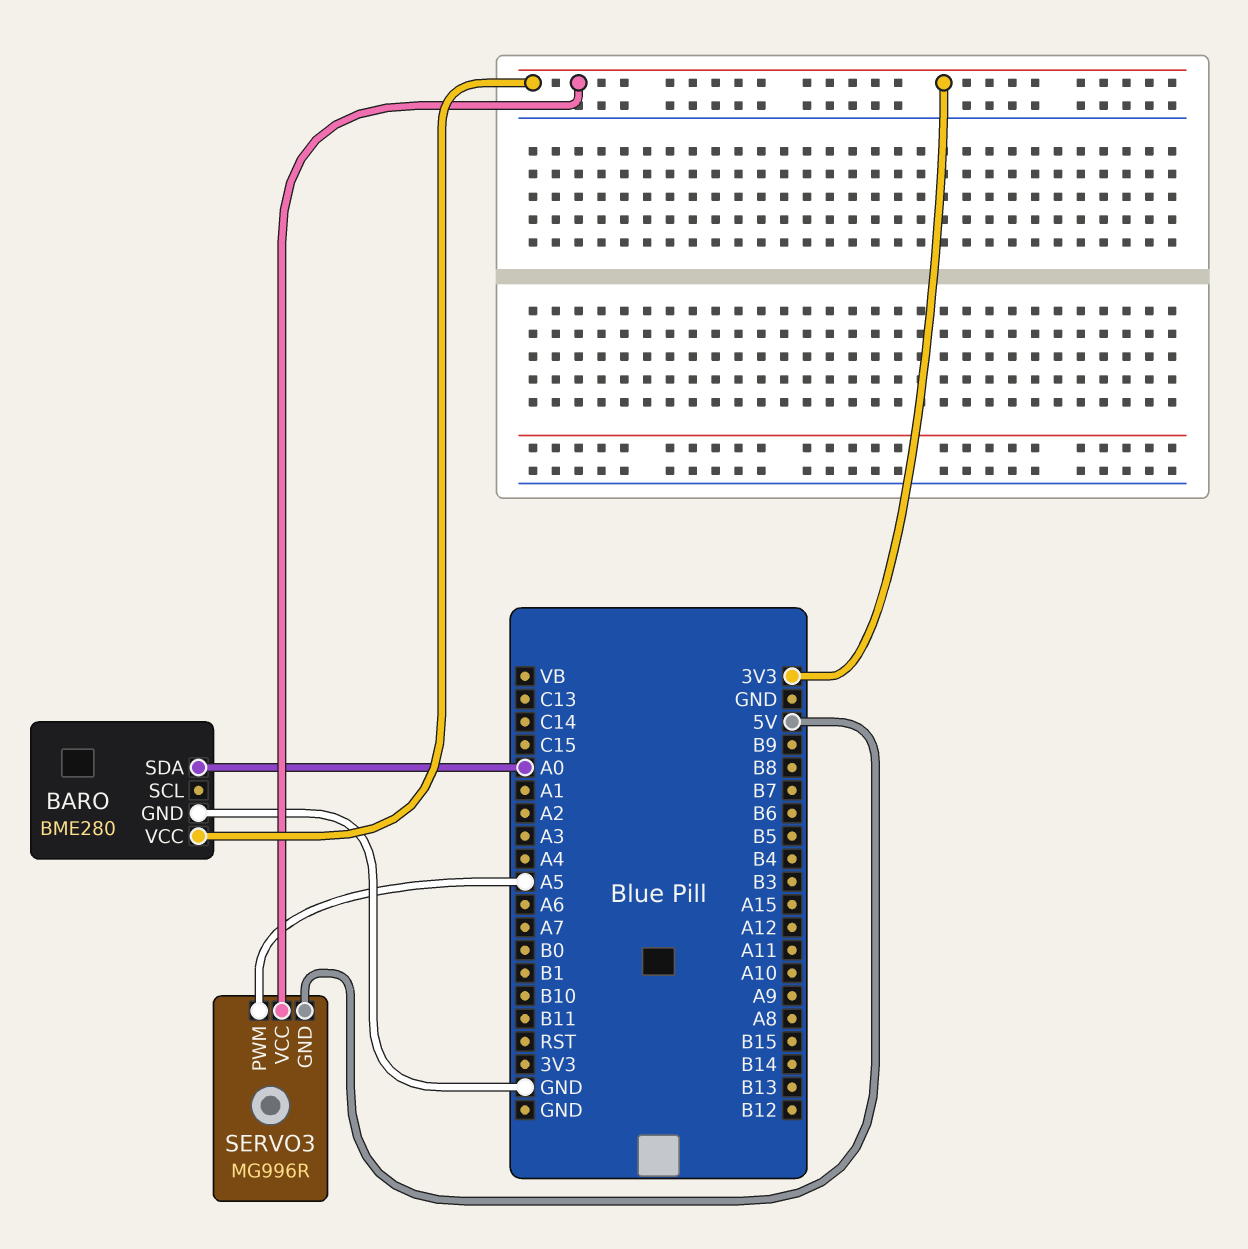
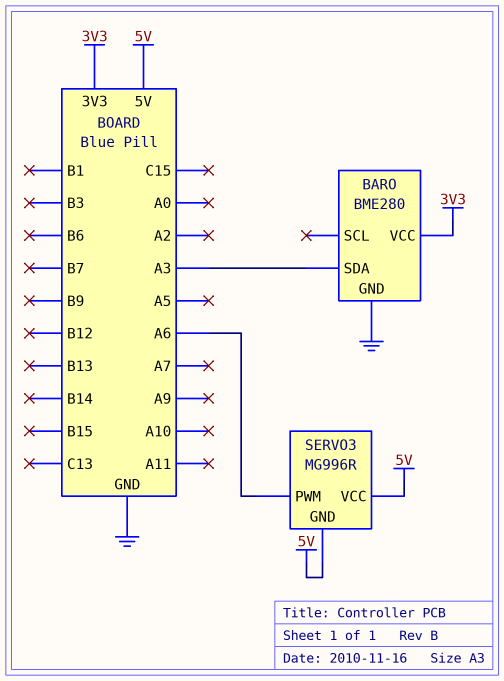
BARO pin SDA: A0 -> A3
SERVO3 pin PWM: A5 -> A6
SERVO3 pin VCC: 3V3 -> 5V

